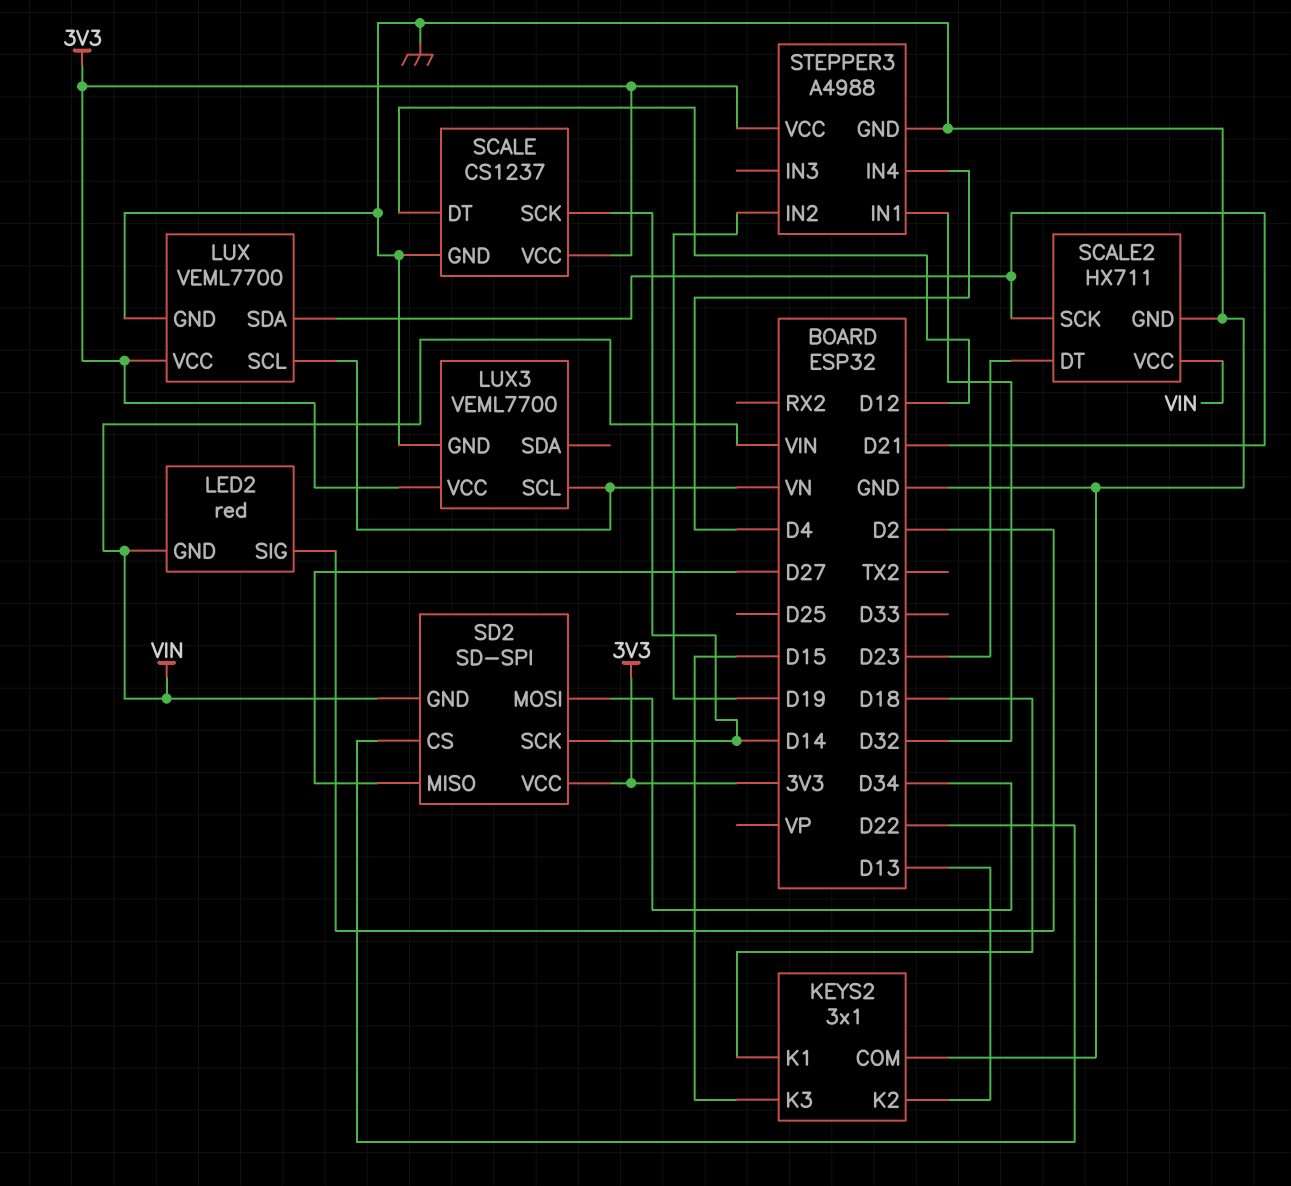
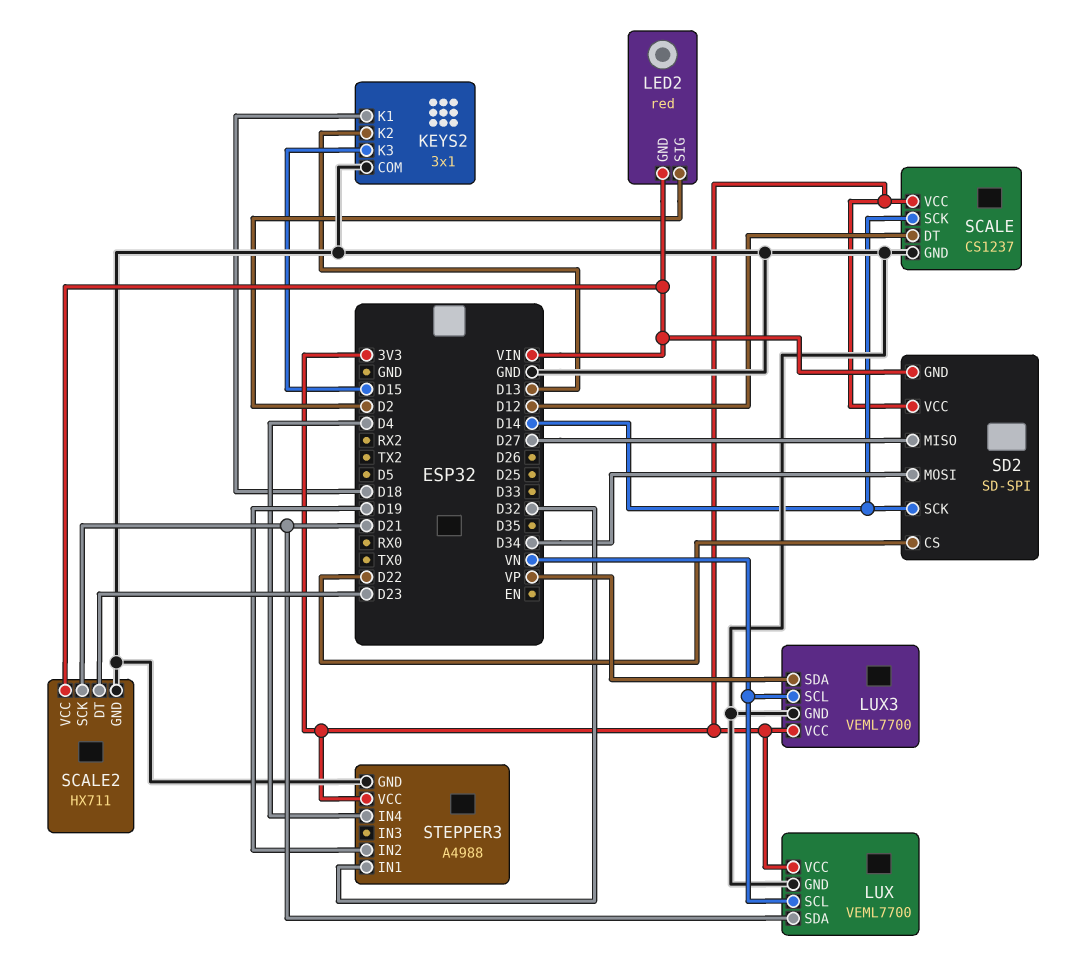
LUX3 pin SDA: none -> VP

